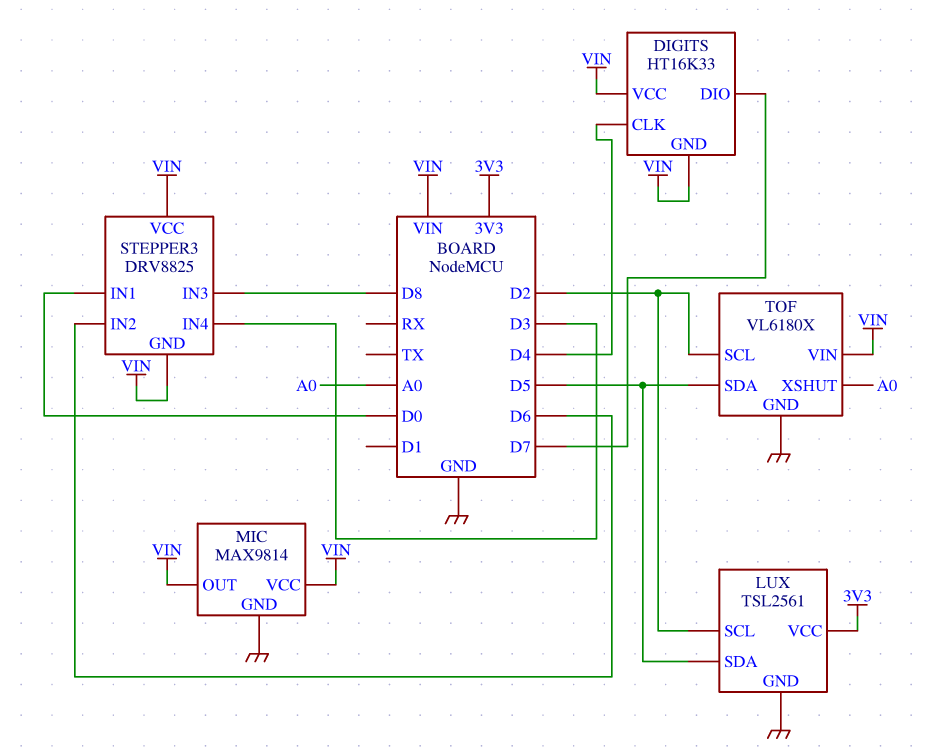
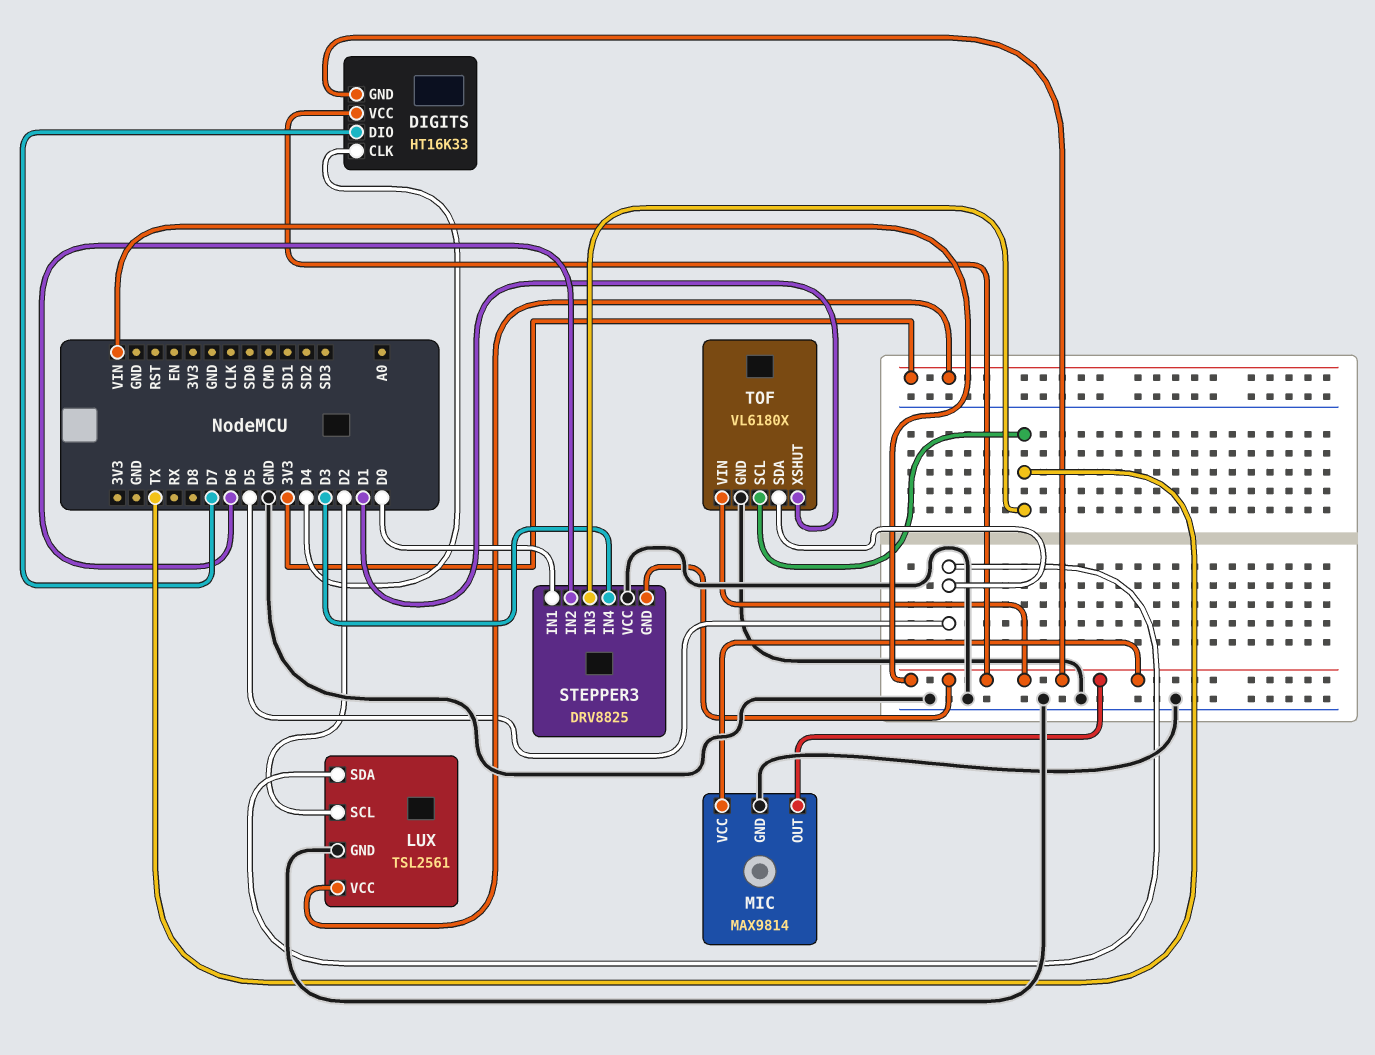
STEPPER3 pin IN3: D8 -> TX
STEPPER3 pin VCC: VIN -> GND
TOF pin SCL: D2 -> TX
TOF pin XSHUT: A0 -> D1

